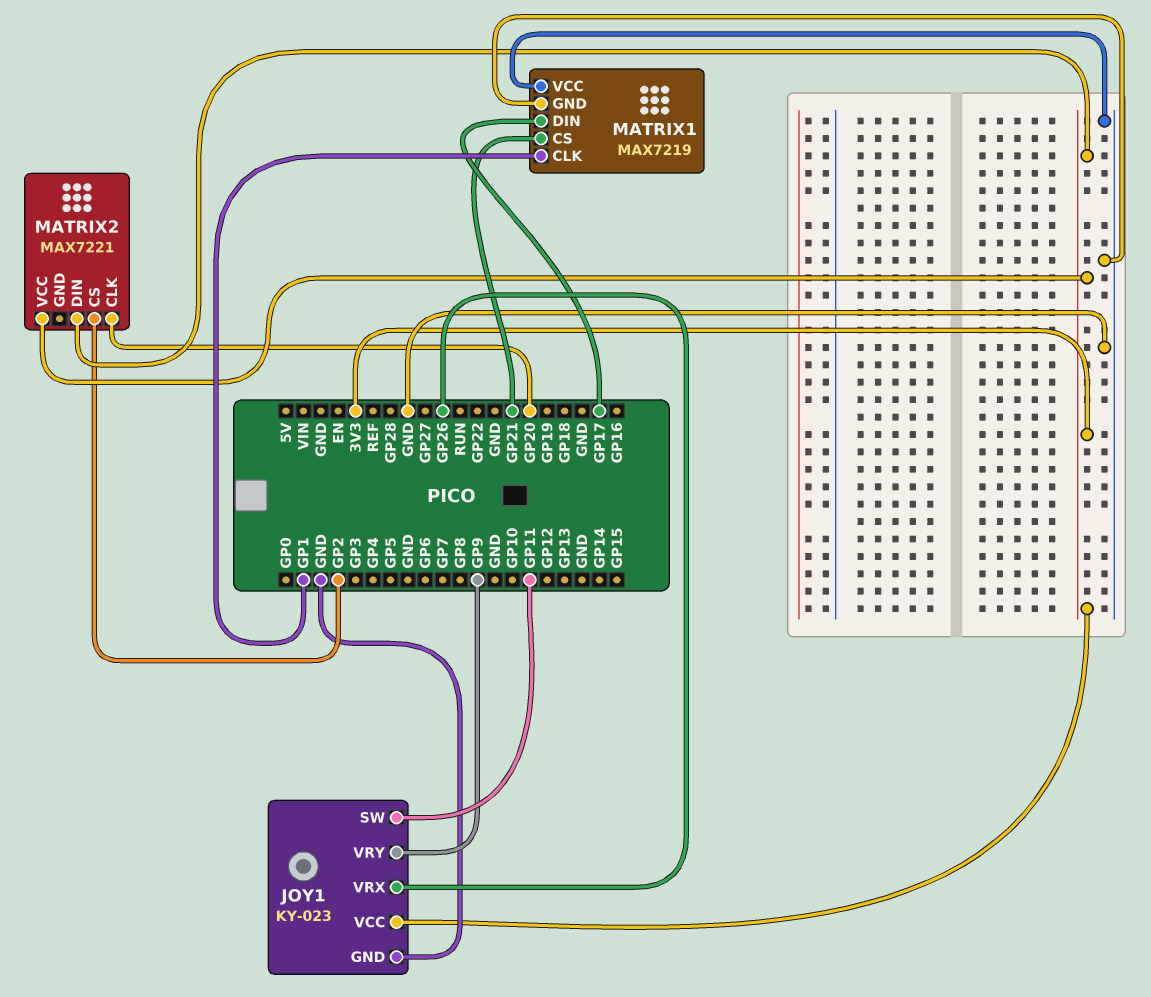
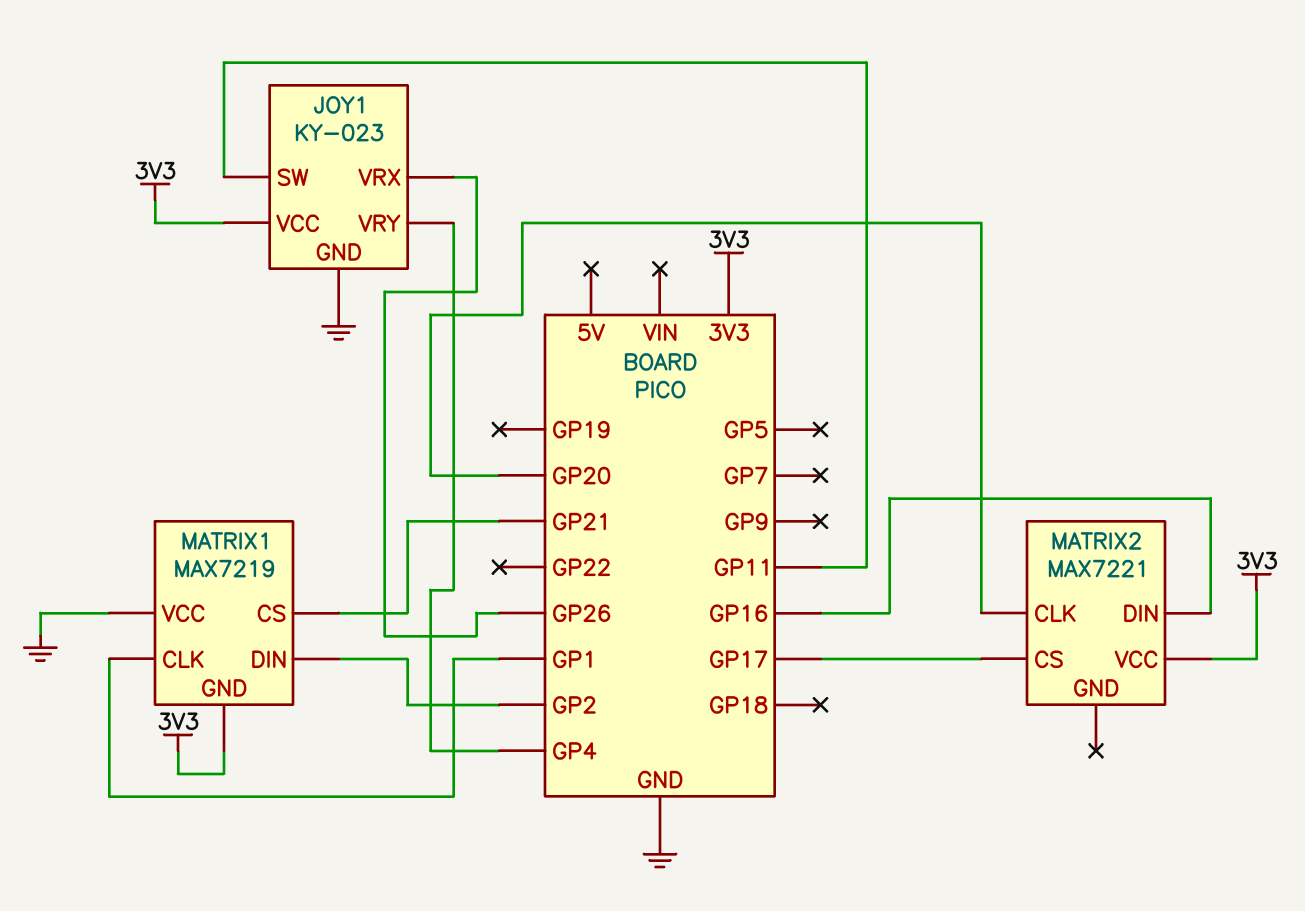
JOY1 pin VRY: GP9 -> GP4
MATRIX1 pin DIN: GP17 -> GP2
MATRIX1 pin GND: GND -> 3V3
MATRIX2 pin CS: GP2 -> GP17
MATRIX2 pin DIN: 3V3 -> GP16

